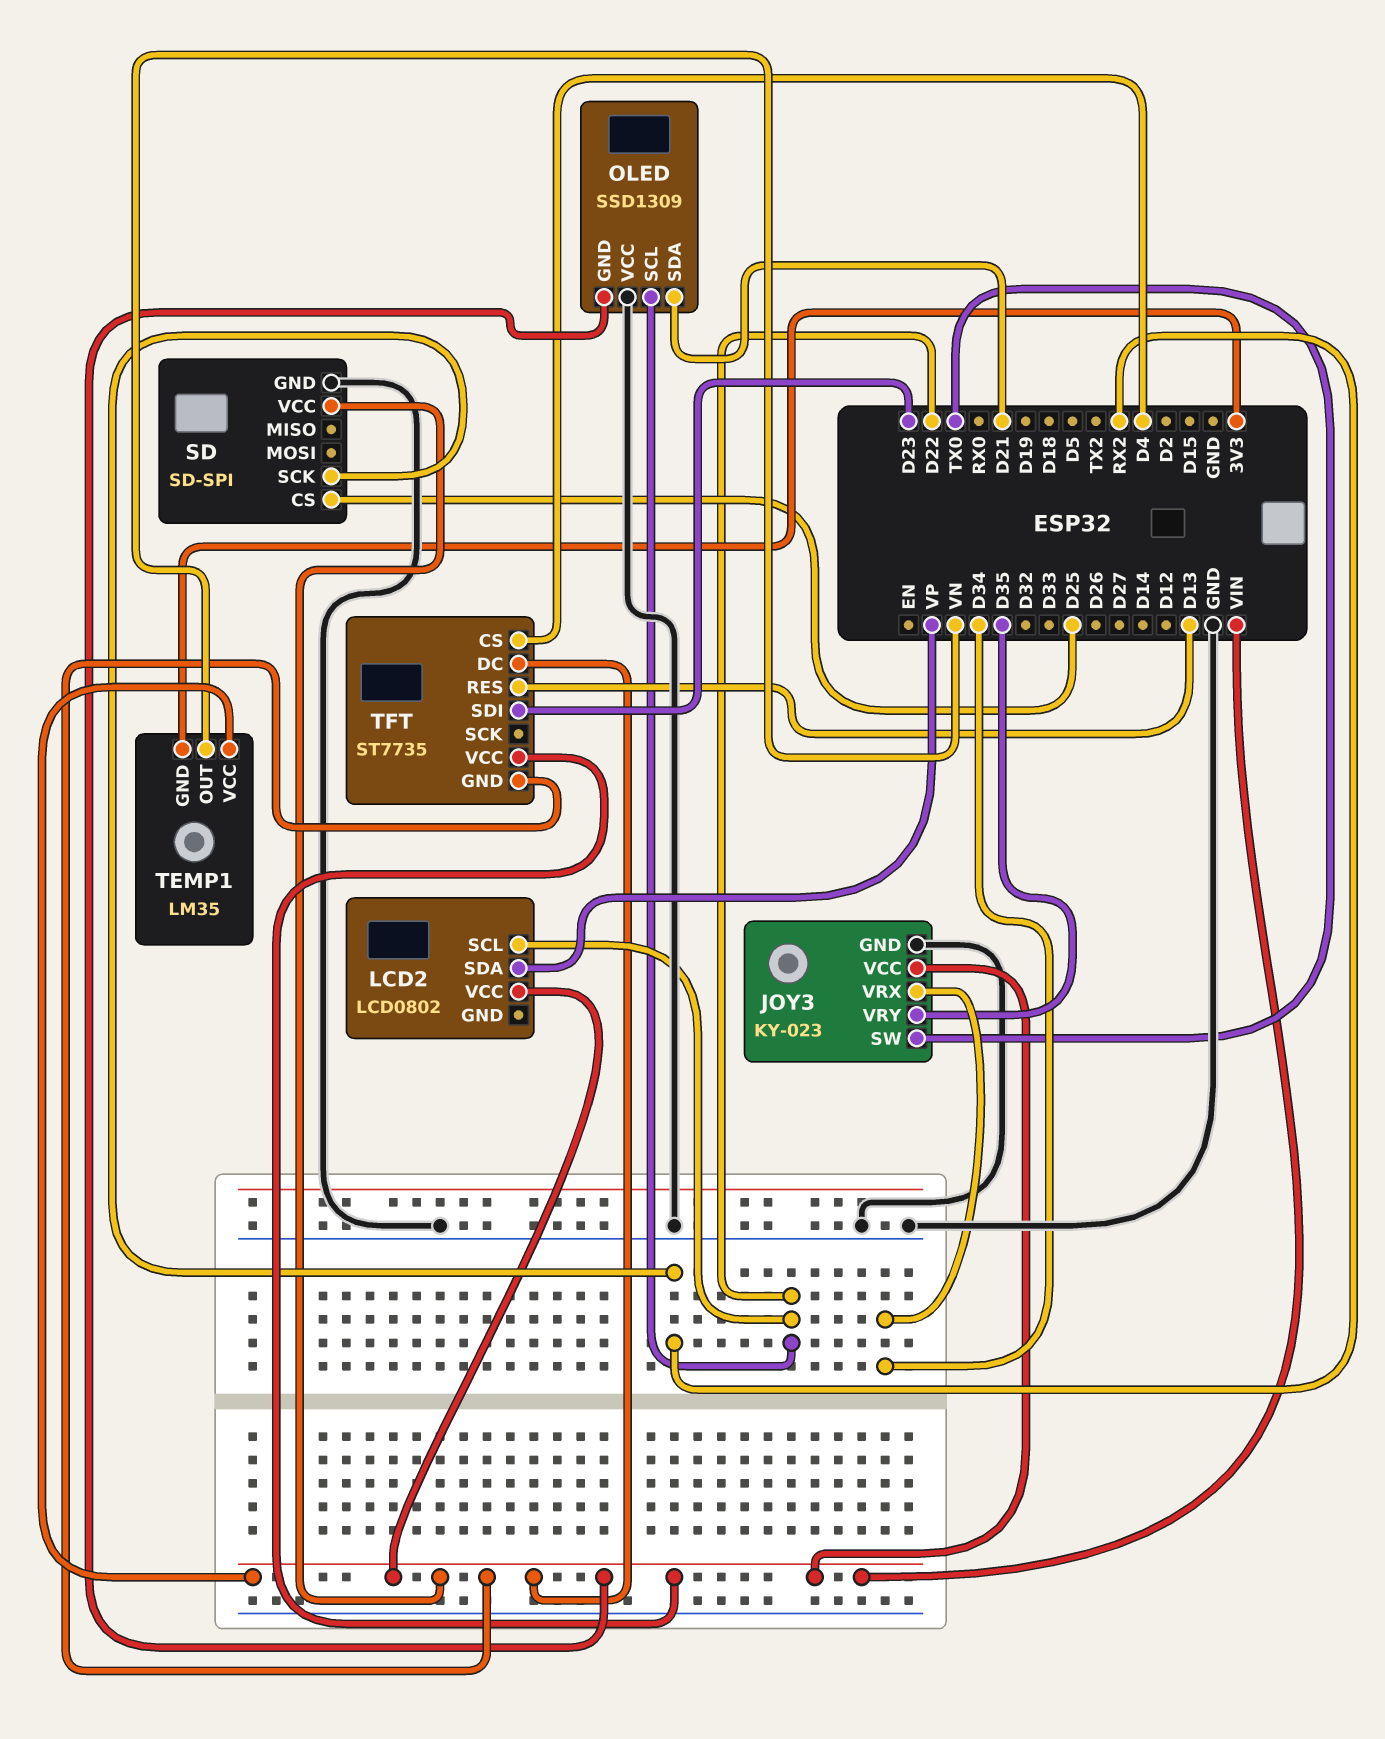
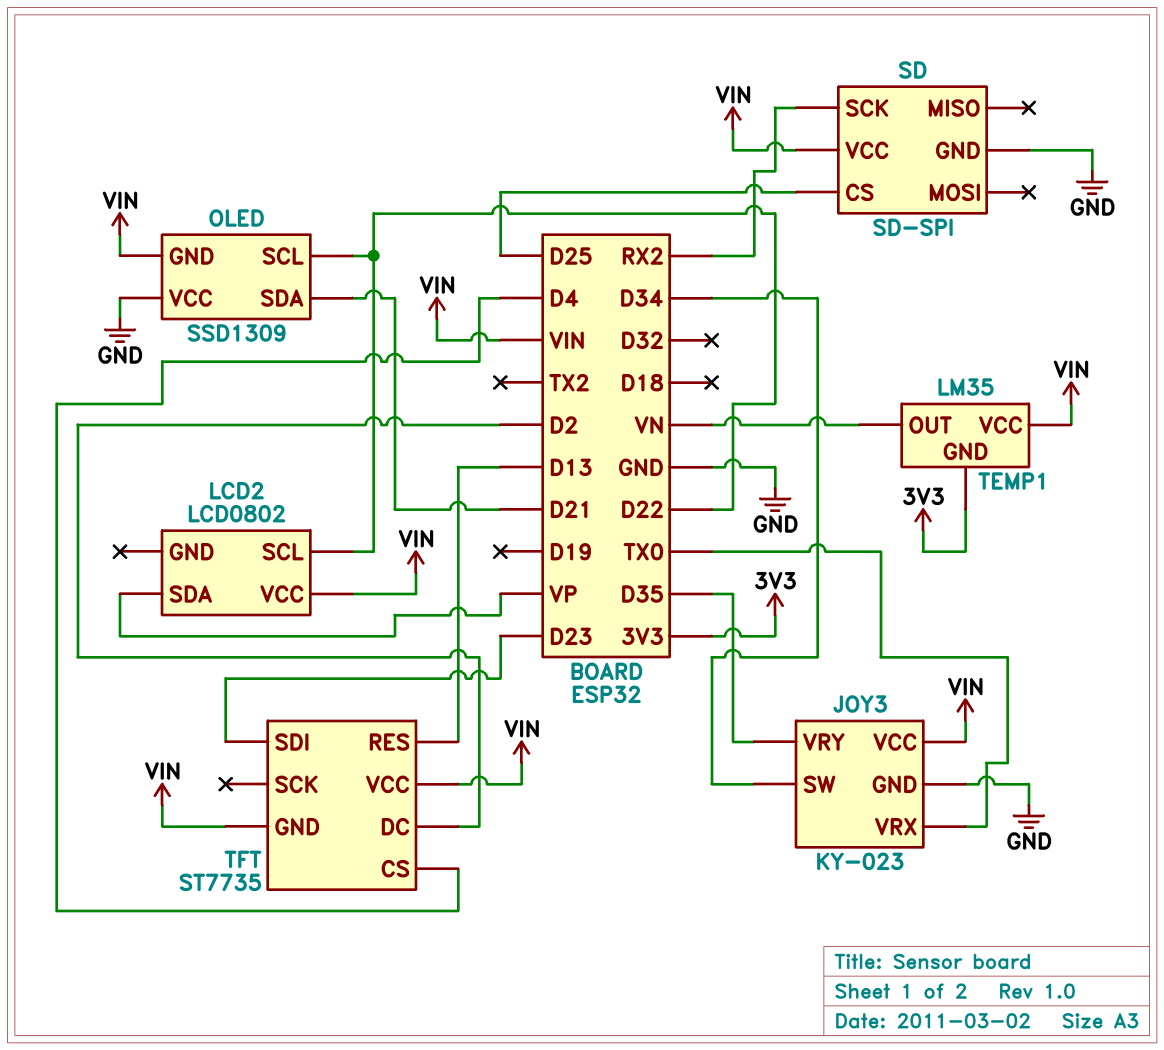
JOY3 pin SW: TX0 -> D34
JOY3 pin VRX: D34 -> TX0
TFT pin DC: VIN -> D2

